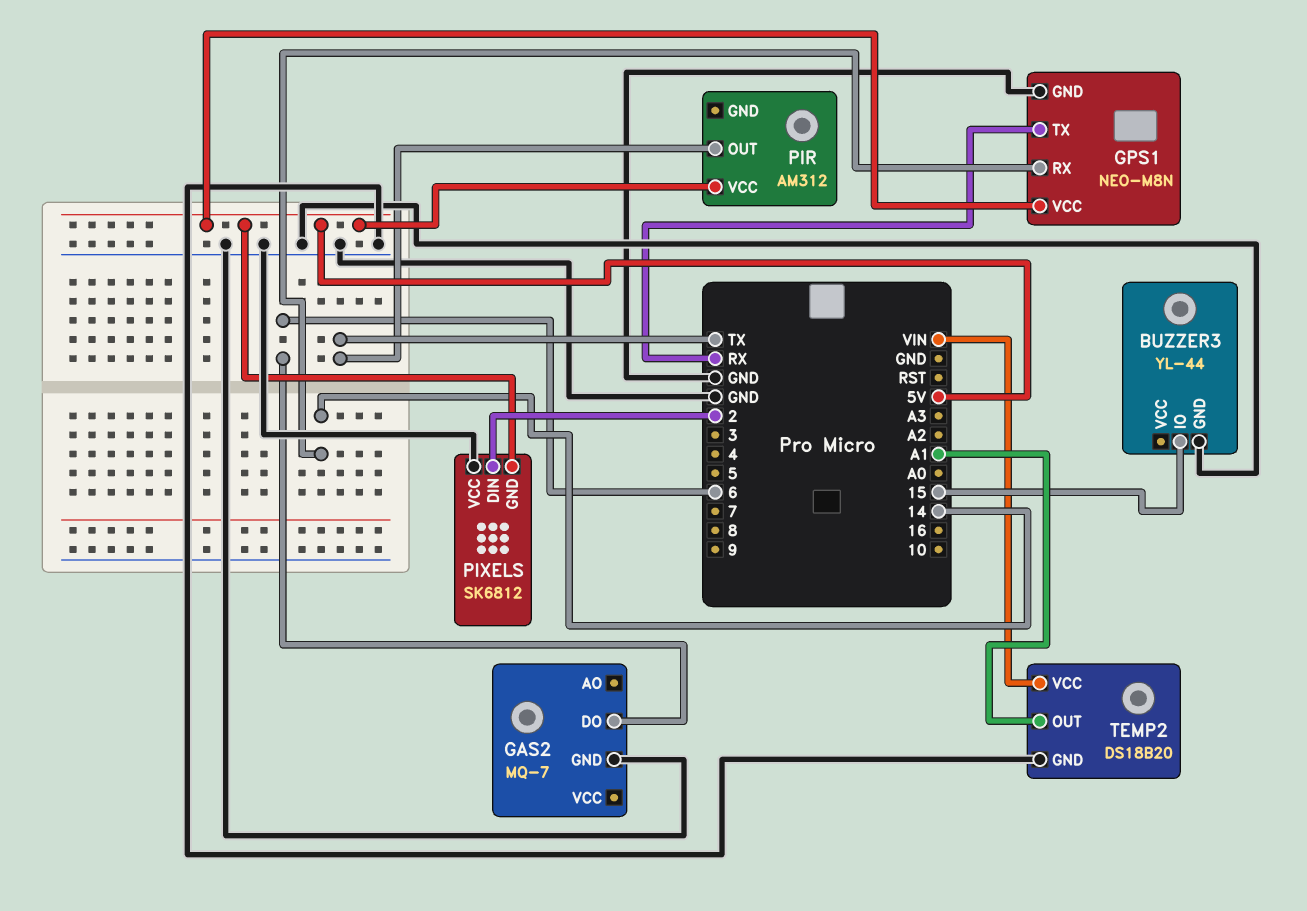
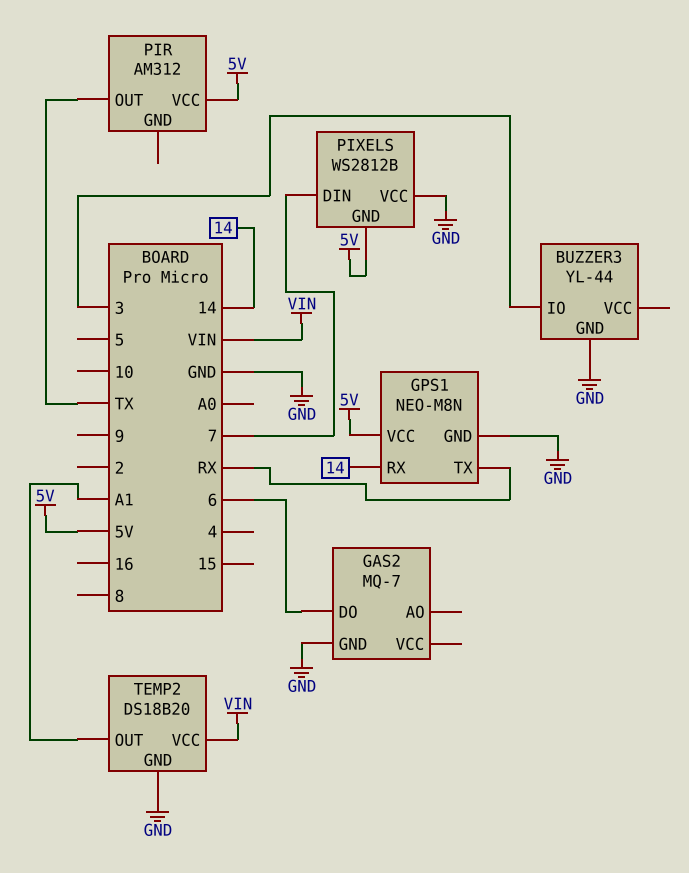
BUZZER3 pin IO: 15 -> 3
PIXELS: SK6812 -> WS2812B
PIXELS pin DIN: 2 -> 7

